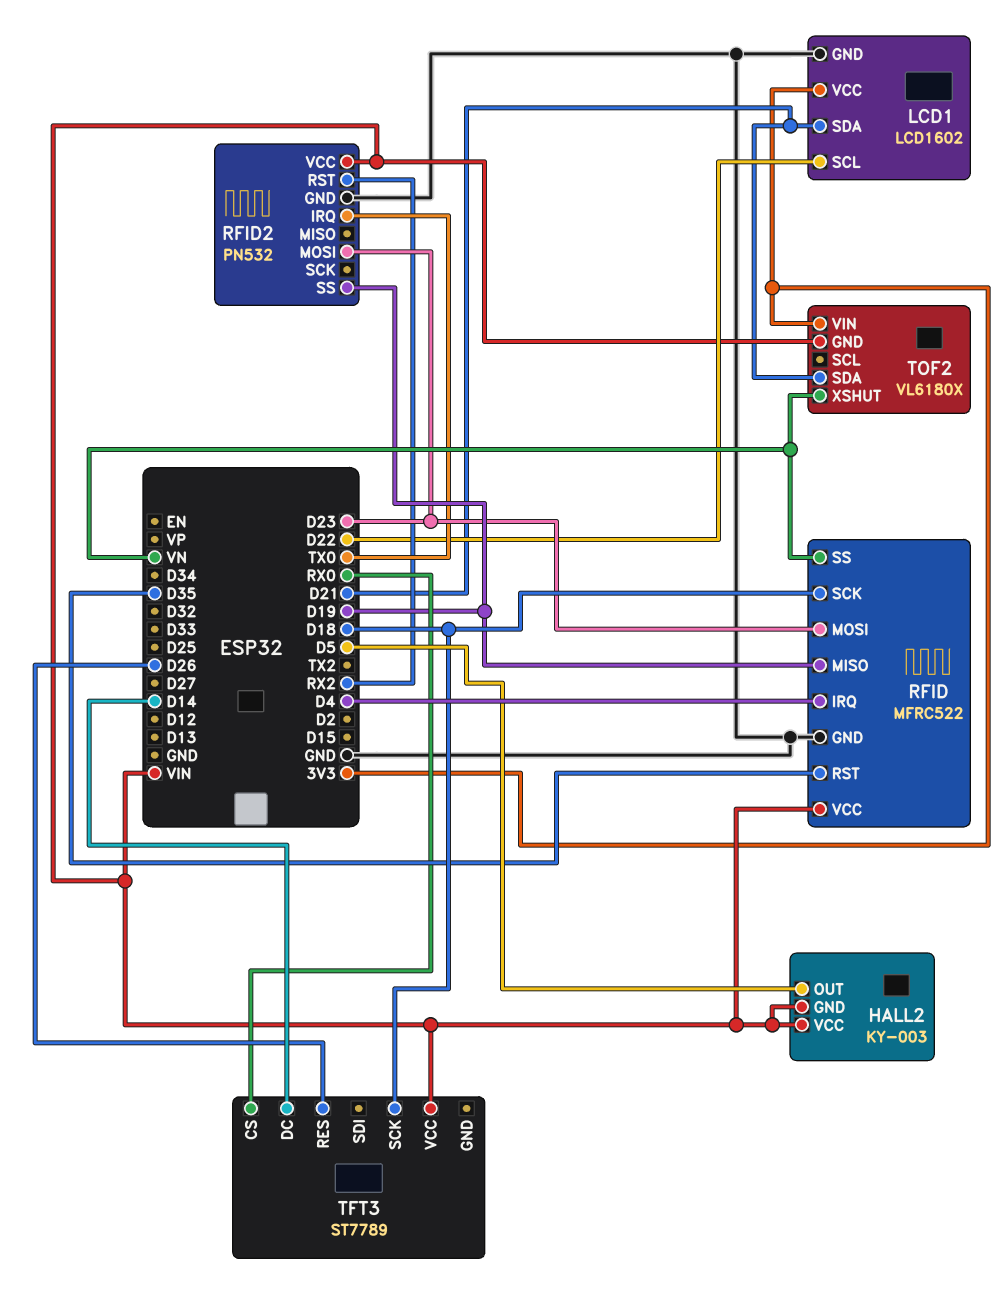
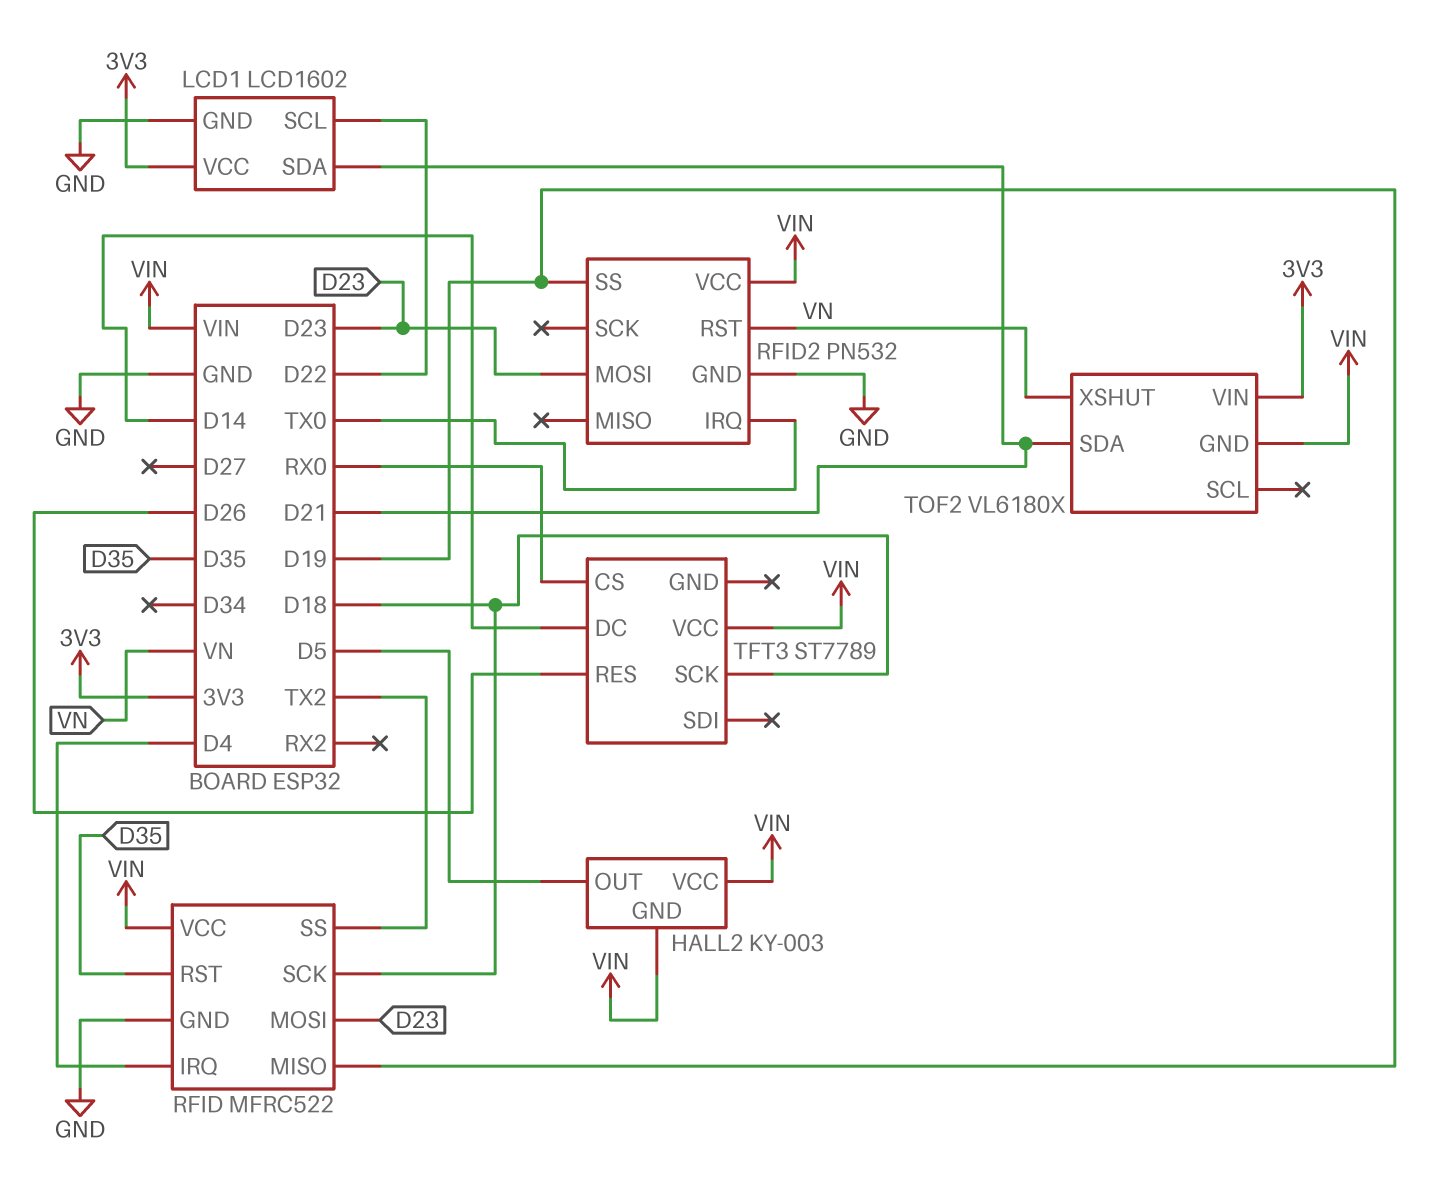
RFID pin SS: VN -> TX2
RFID2 pin RST: RX2 -> VN

